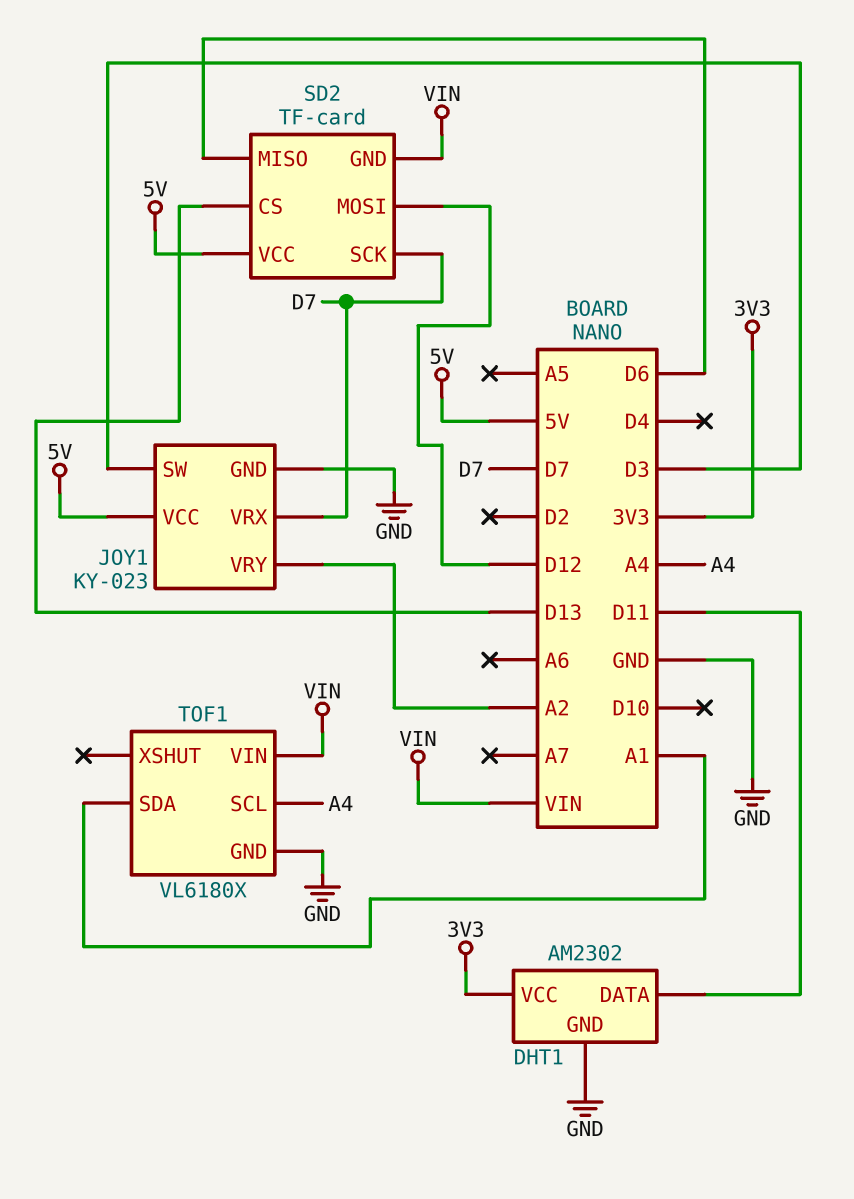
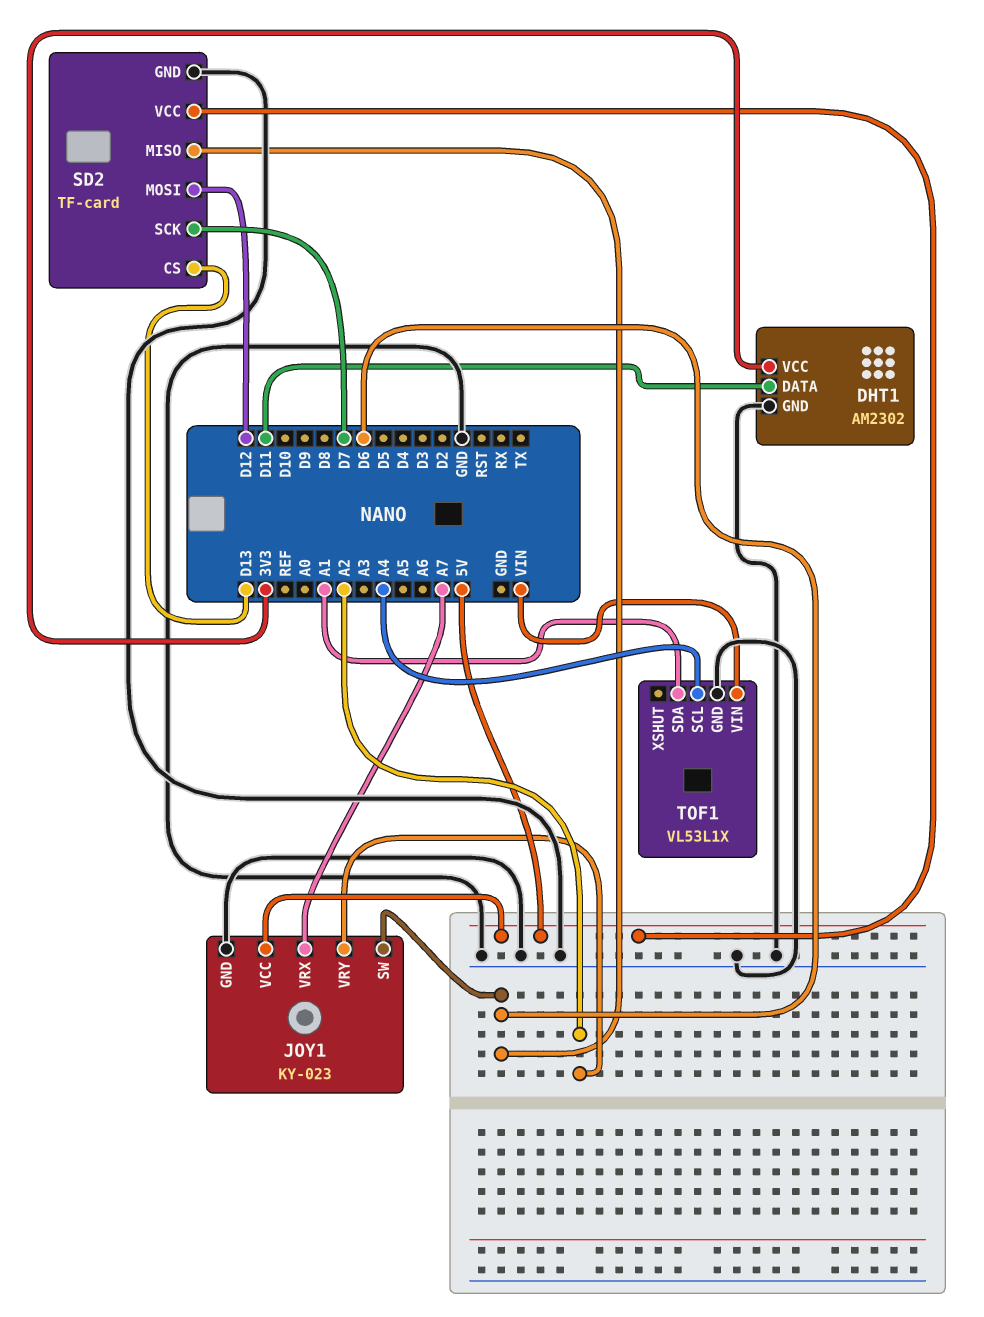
JOY1 pin SW: D3 -> D6
JOY1 pin VRX: D7 -> A7
SD2 pin GND: VIN -> GND
TOF1: VL6180X -> VL53L1X

